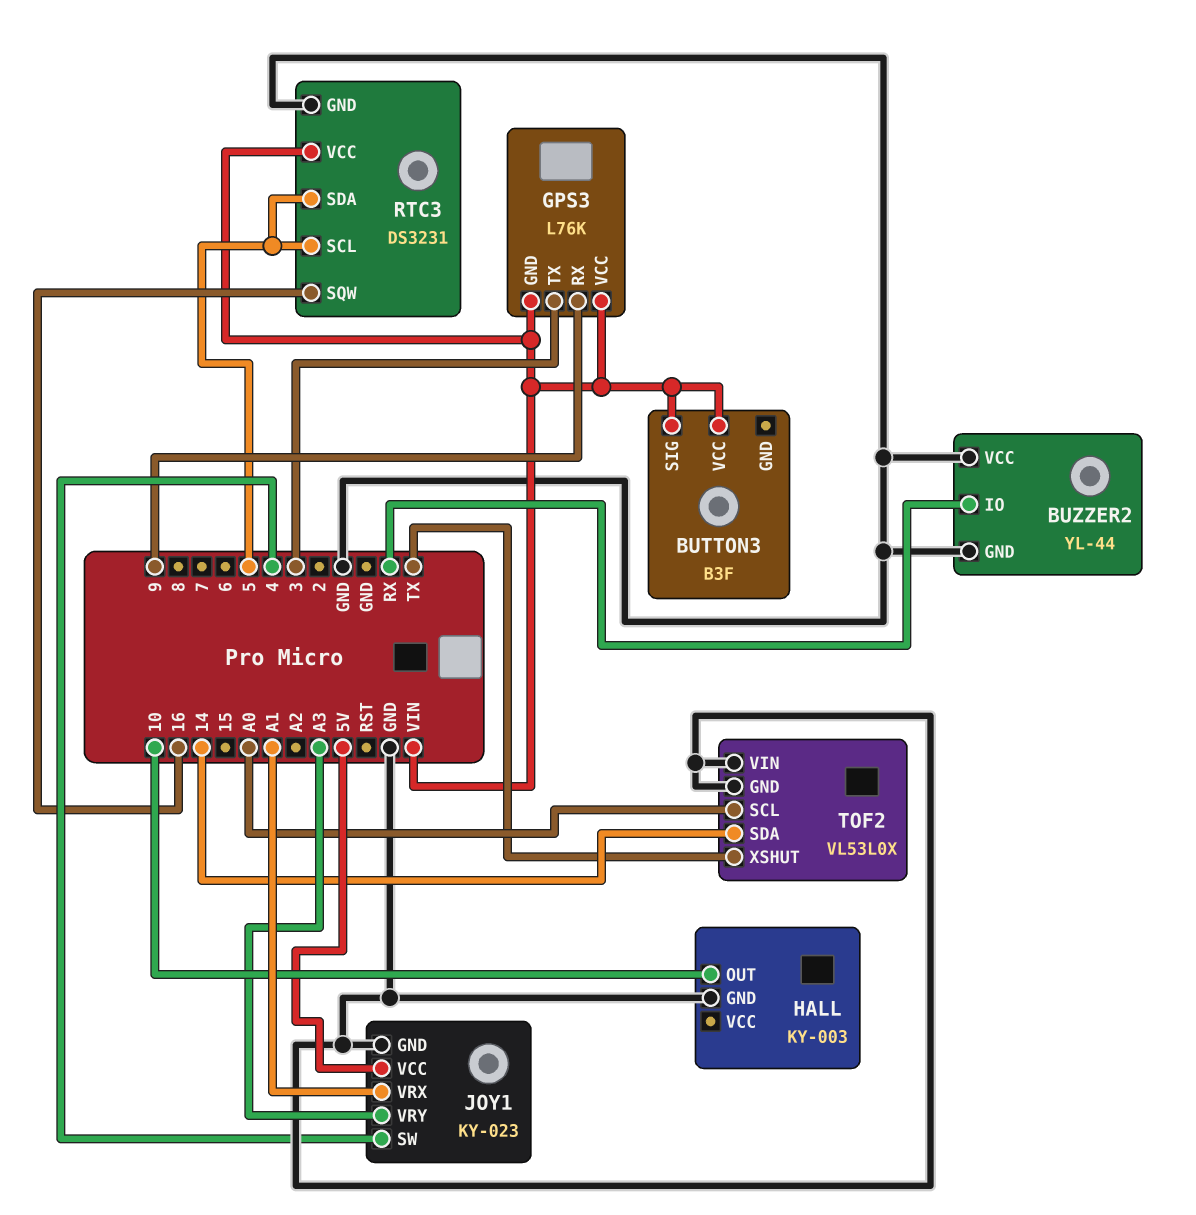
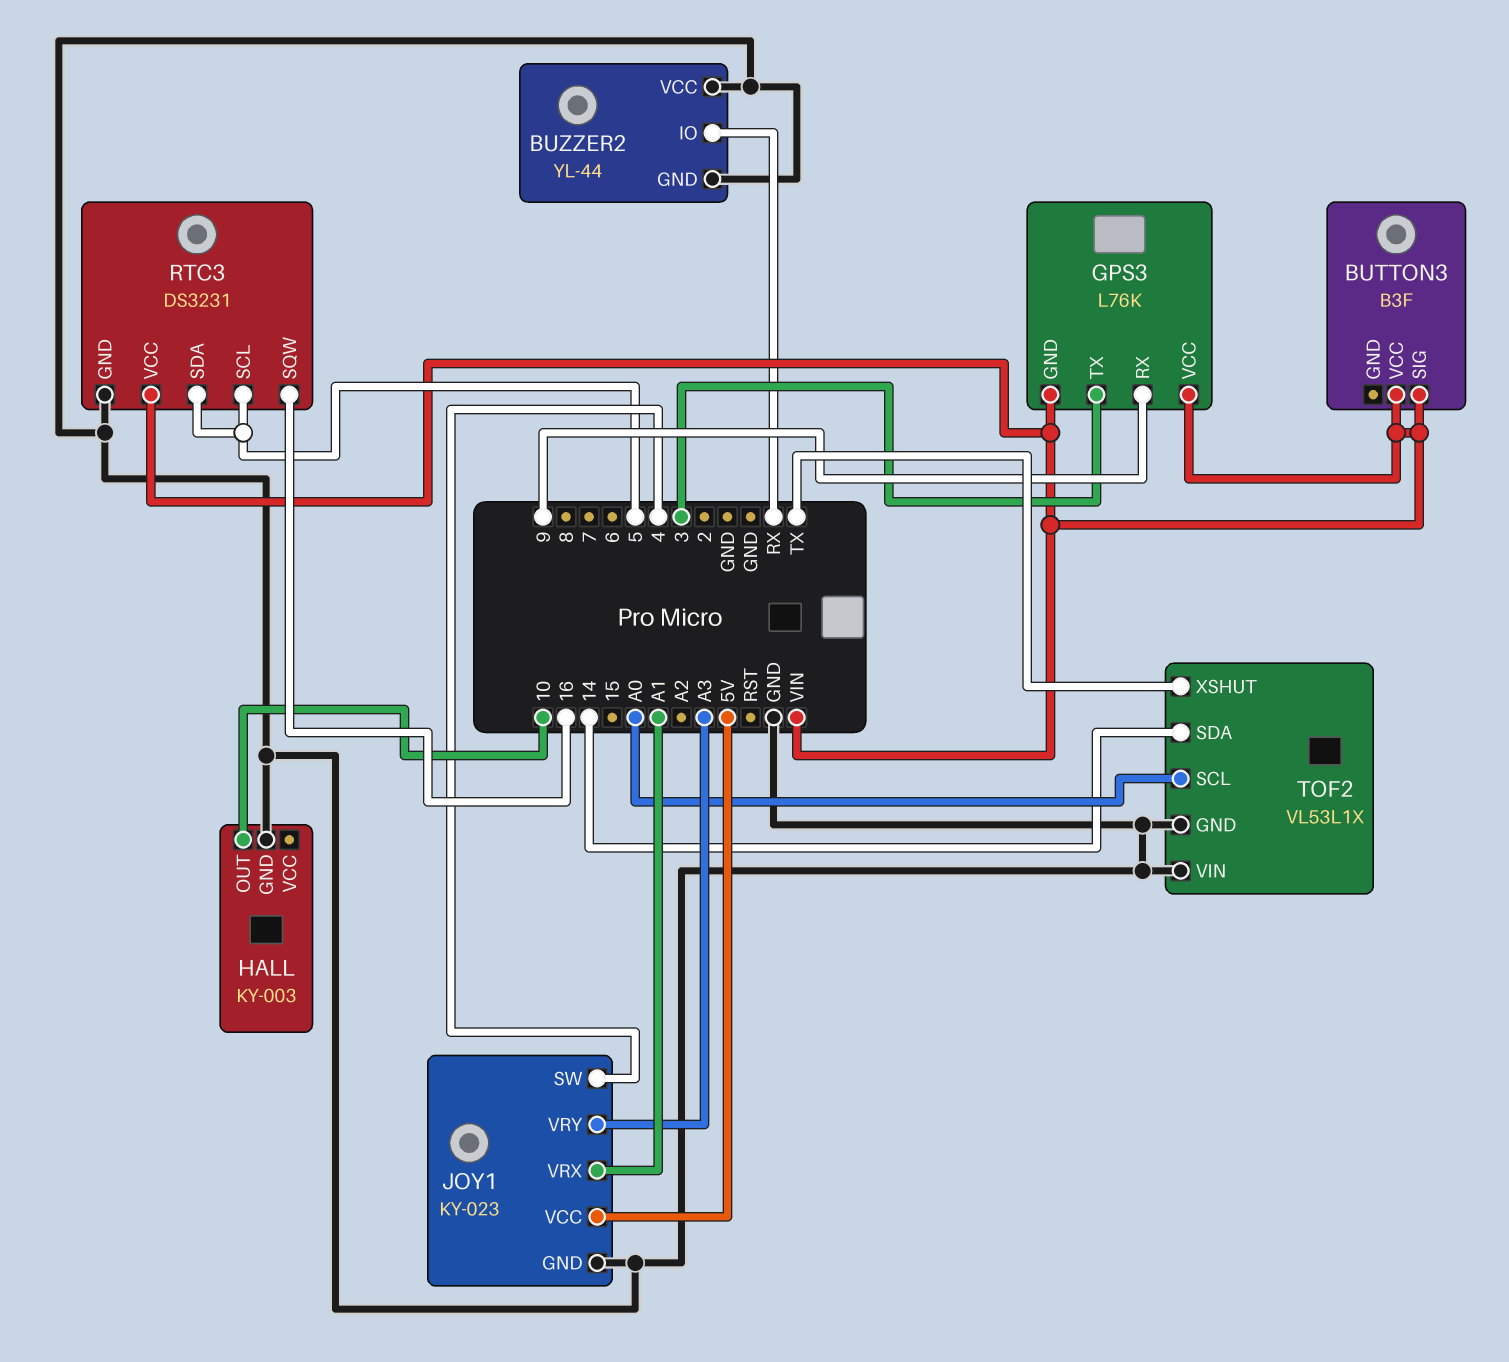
TOF2: VL53L0X -> VL53L1X

